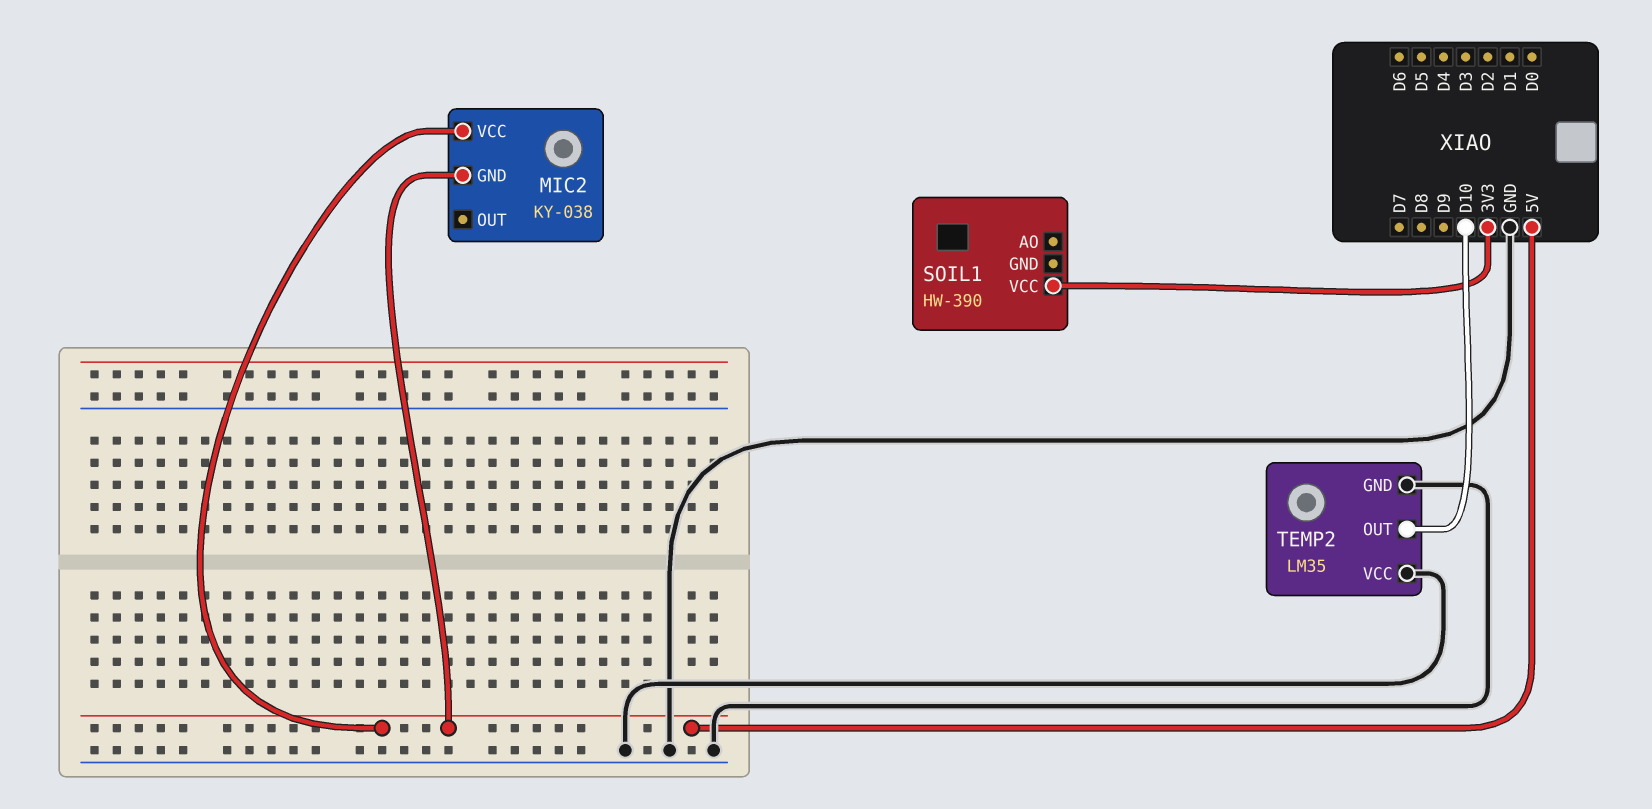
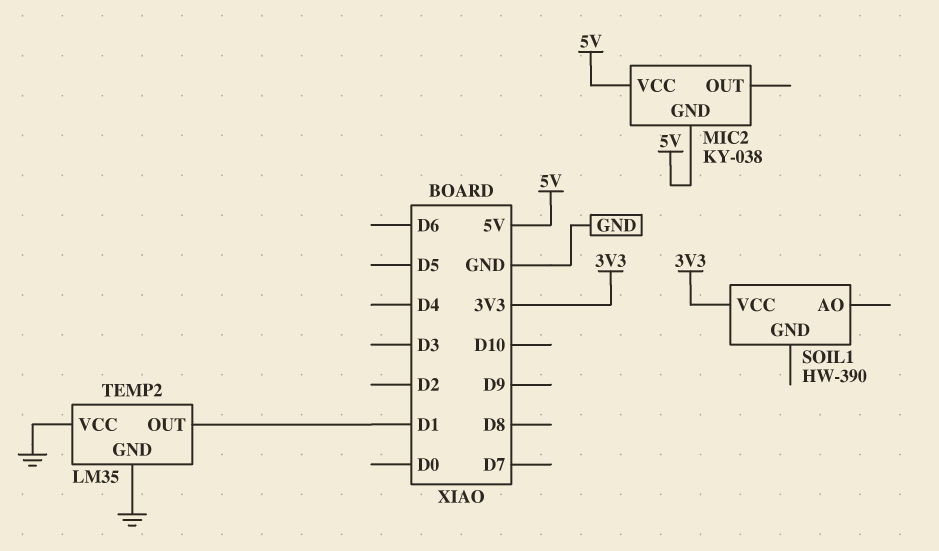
TEMP2 pin OUT: D10 -> D1

